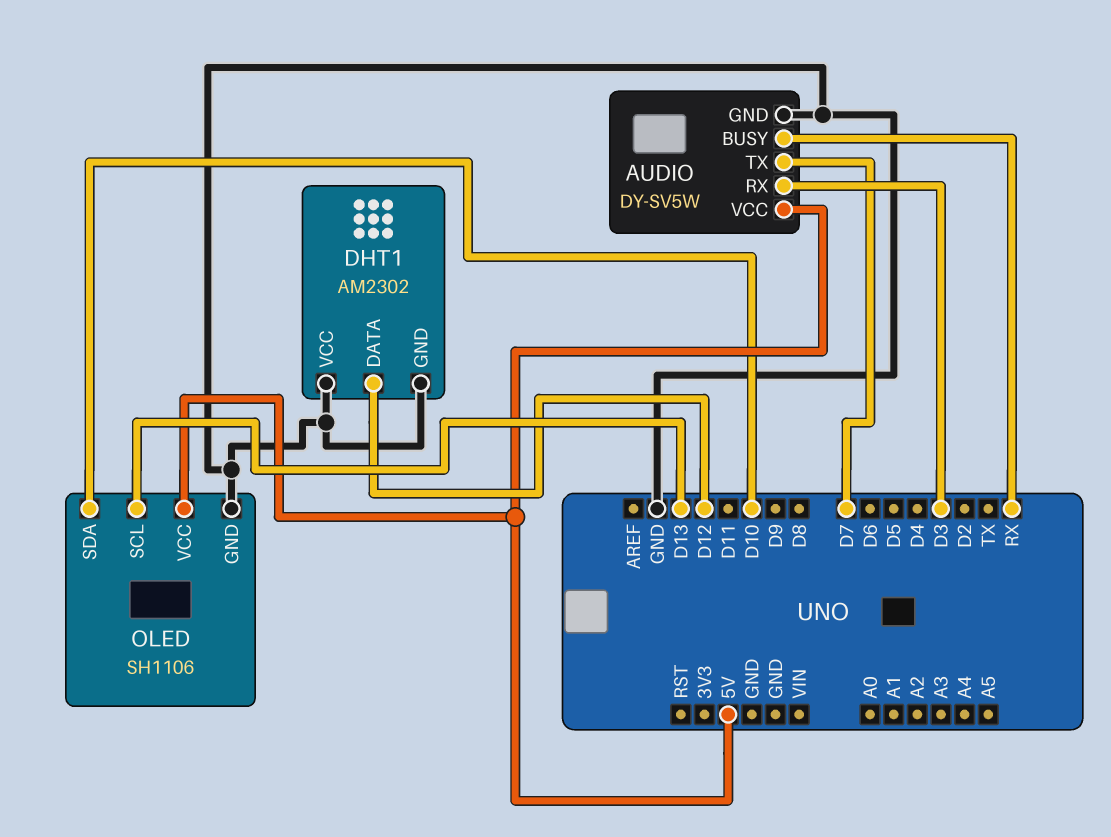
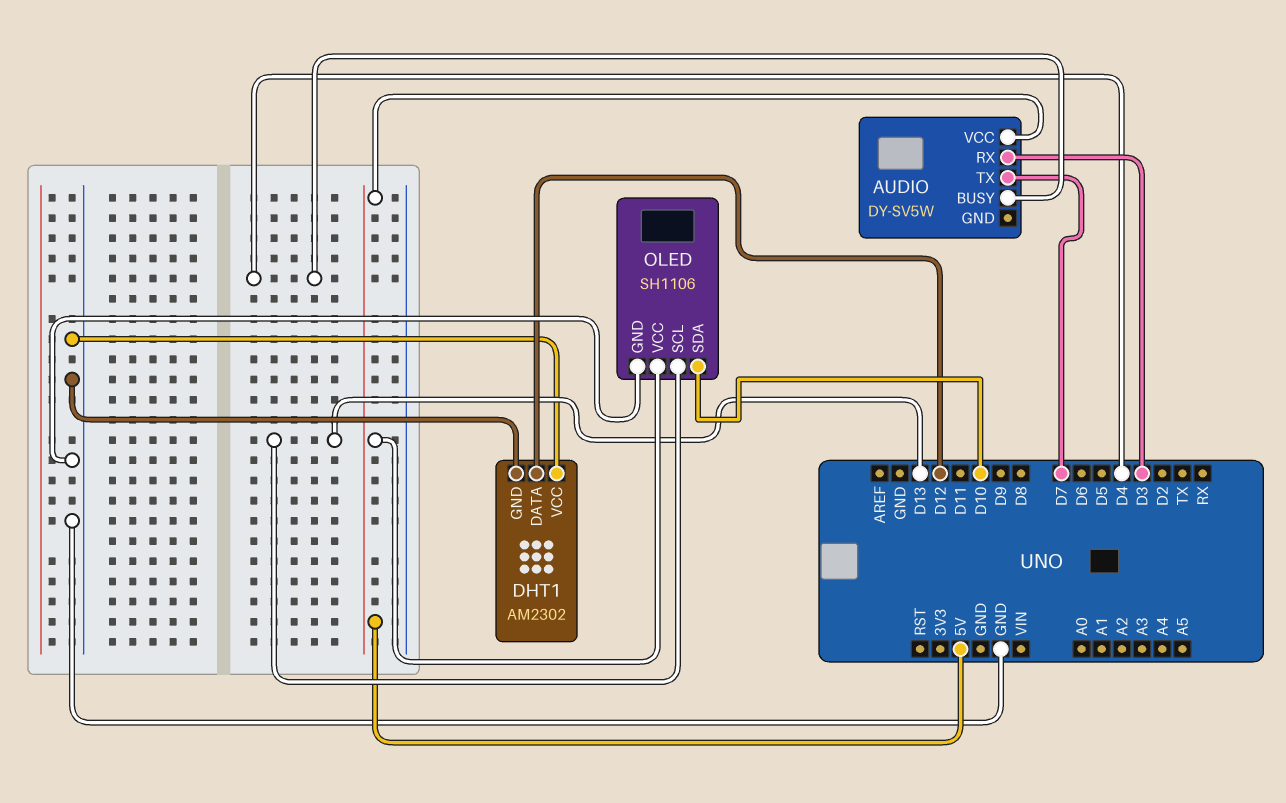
AUDIO pin BUSY: RX -> D4
AUDIO pin GND: GND -> none

